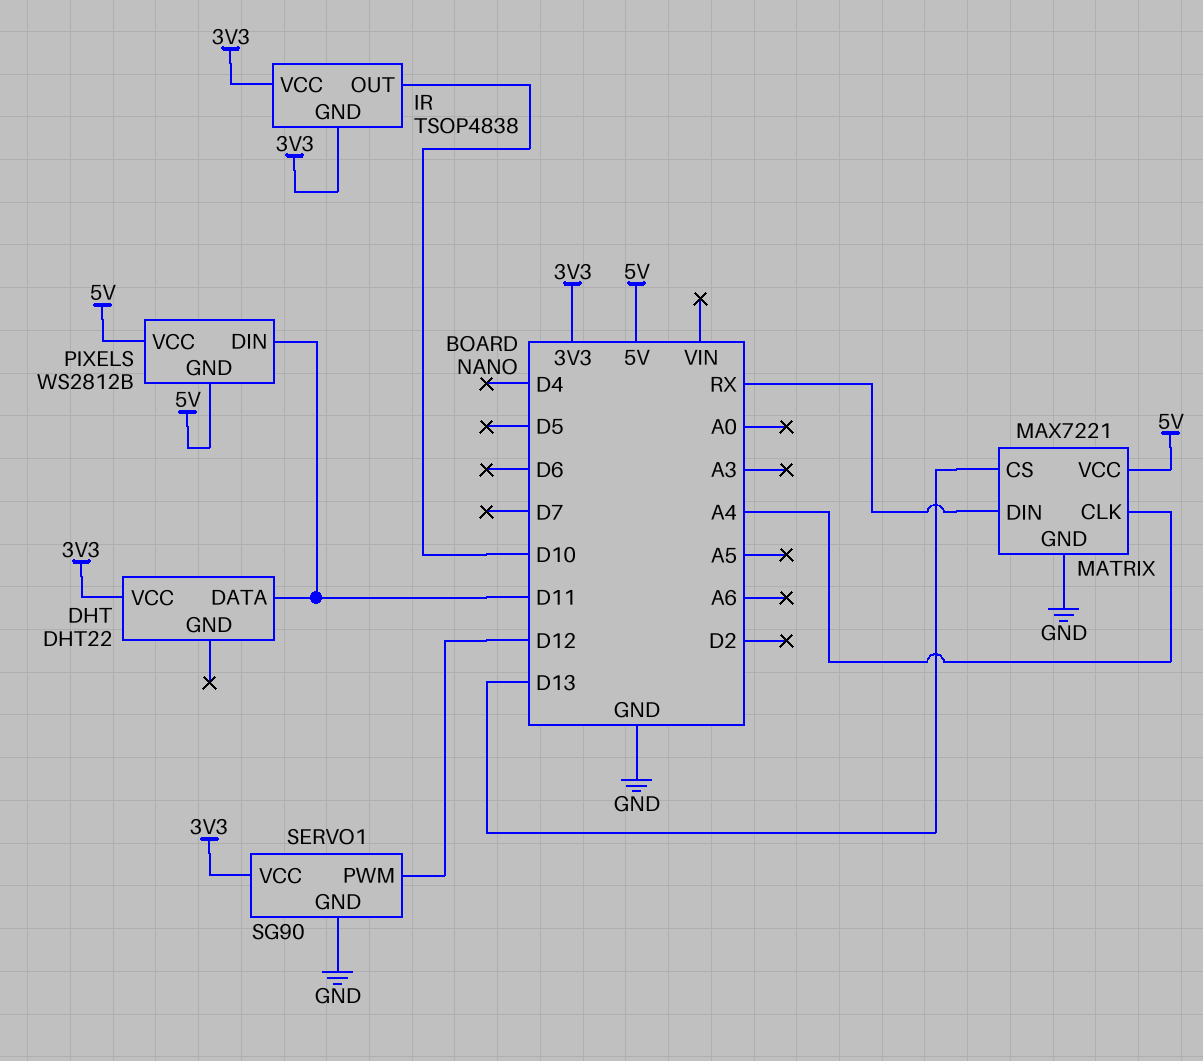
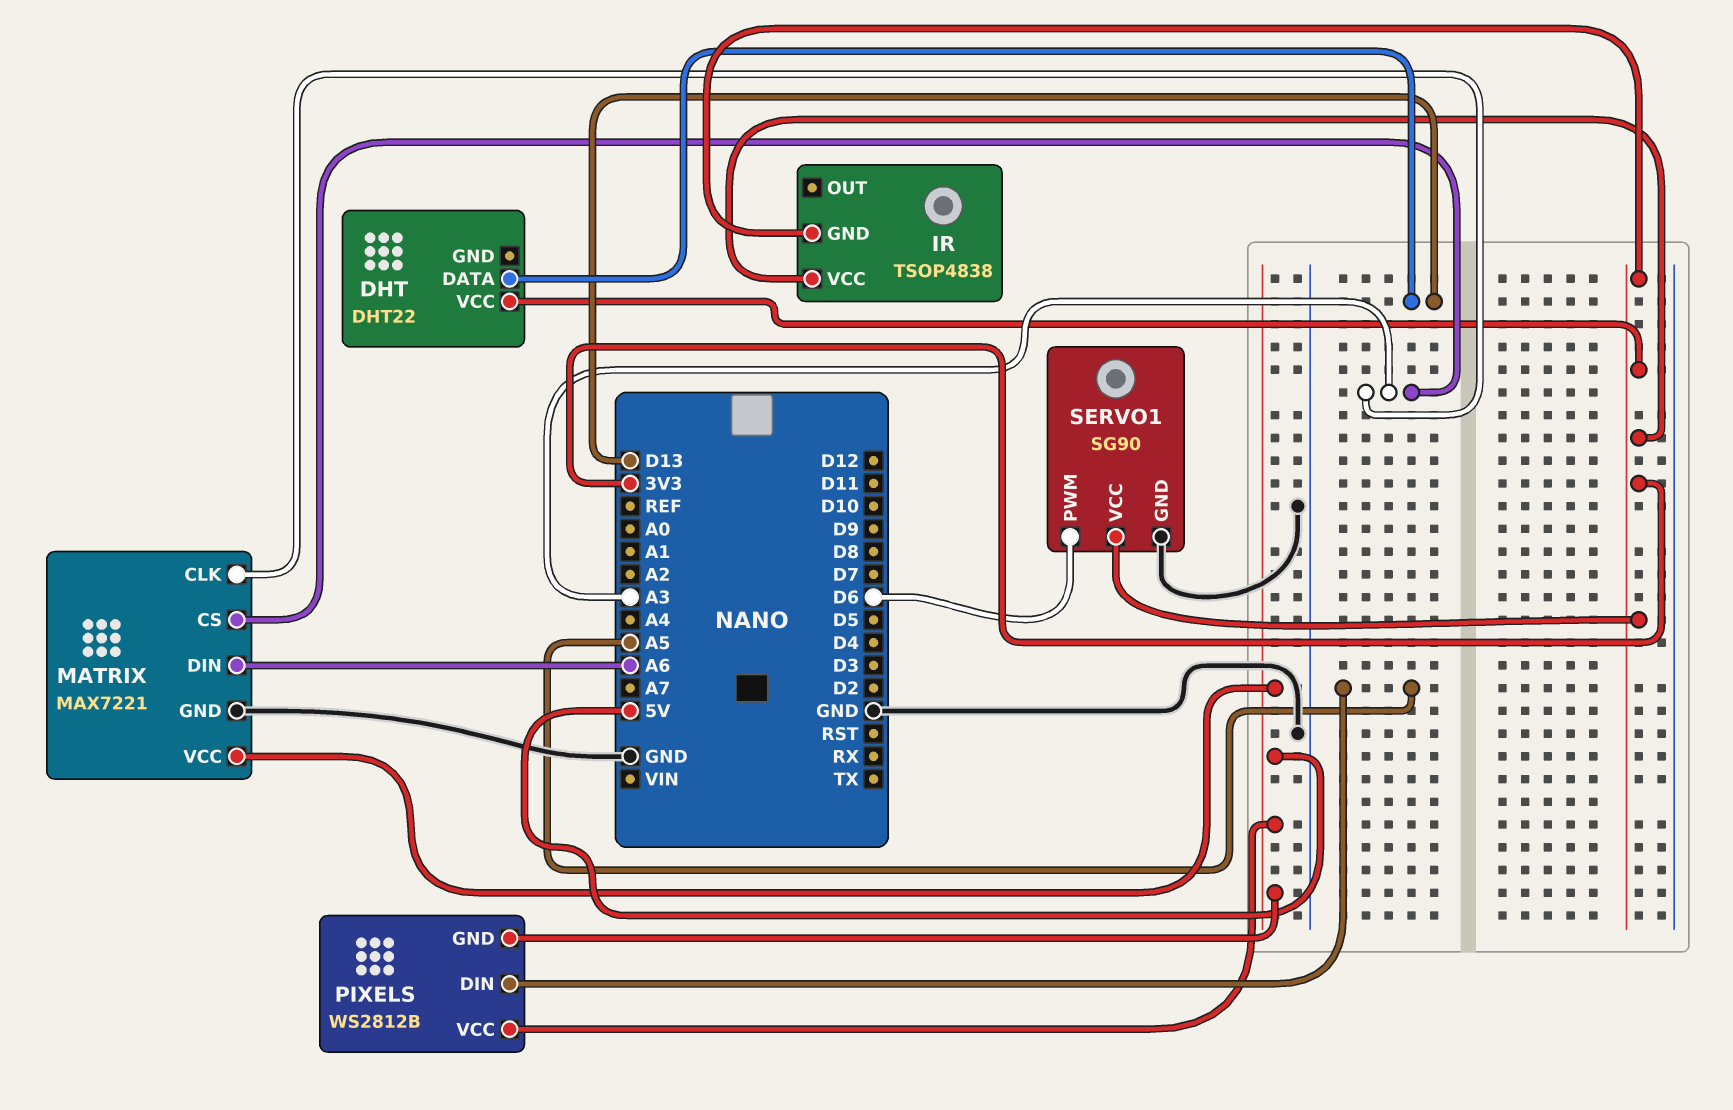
DHT pin DATA: D11 -> D13
IR pin OUT: D10 -> none
MATRIX pin CLK: A4 -> A3
MATRIX pin CS: D13 -> A3
MATRIX pin DIN: RX -> A6
PIXELS pin DIN: D11 -> A5
SERVO1 pin PWM: D12 -> D6

